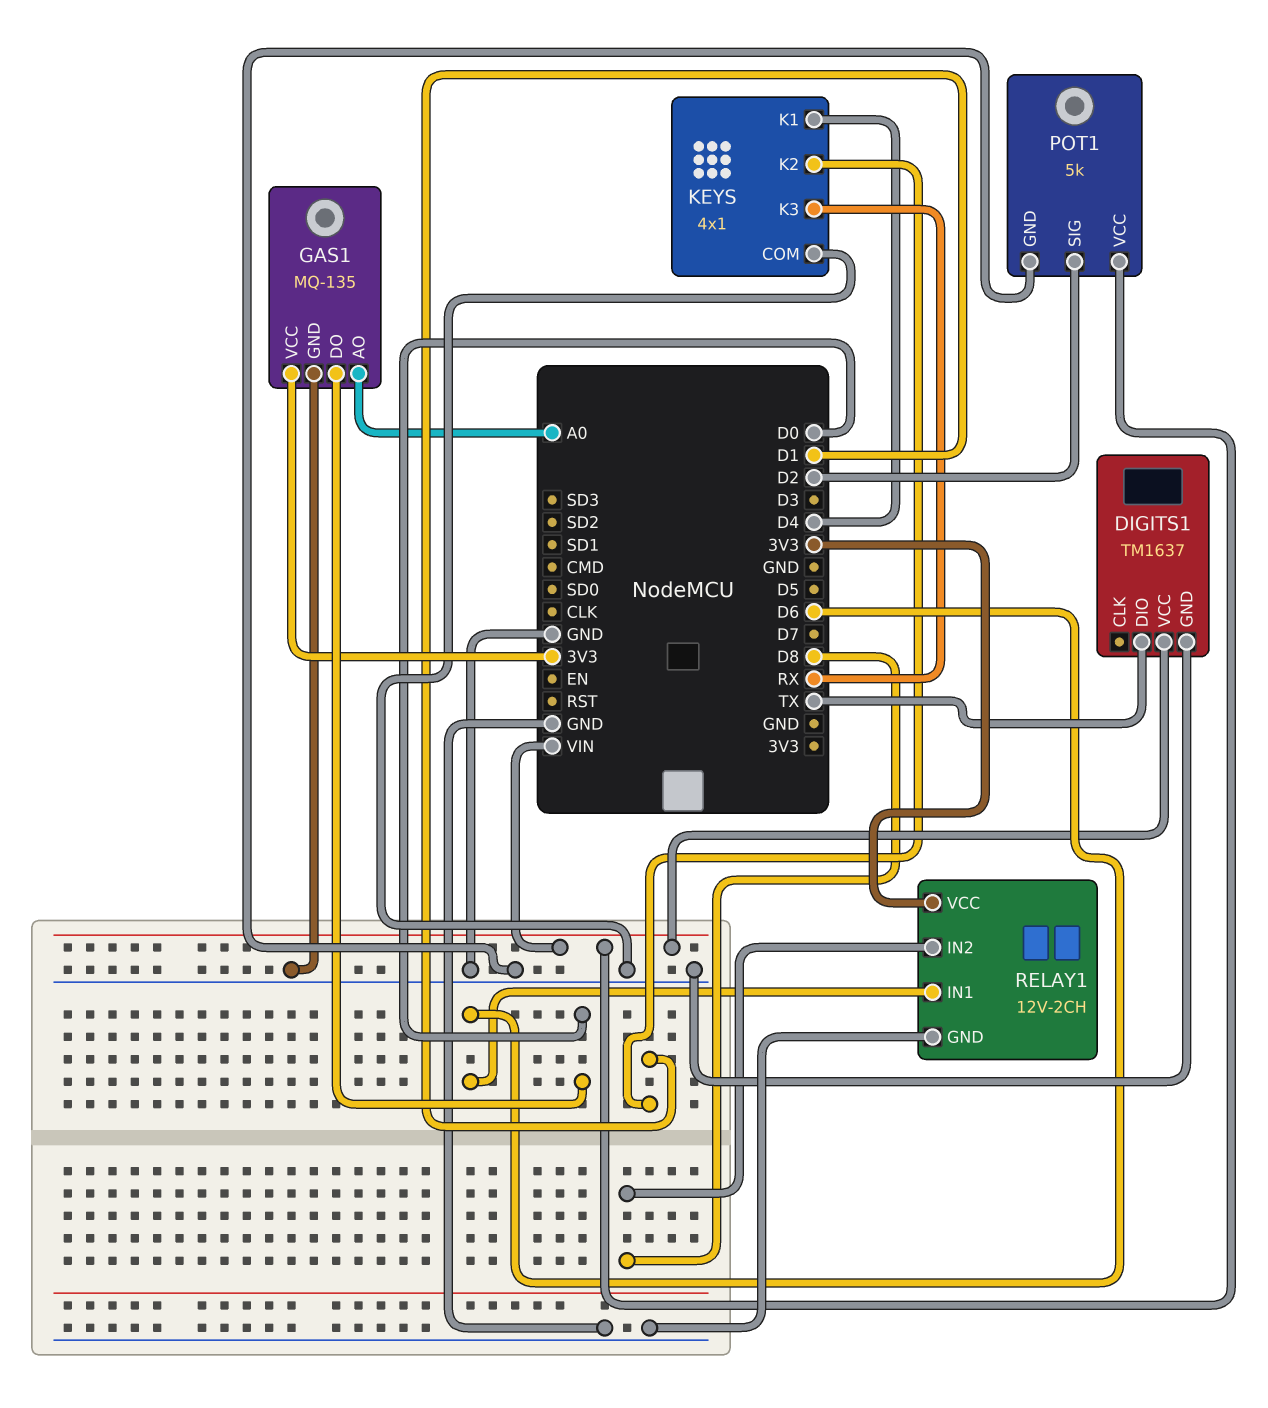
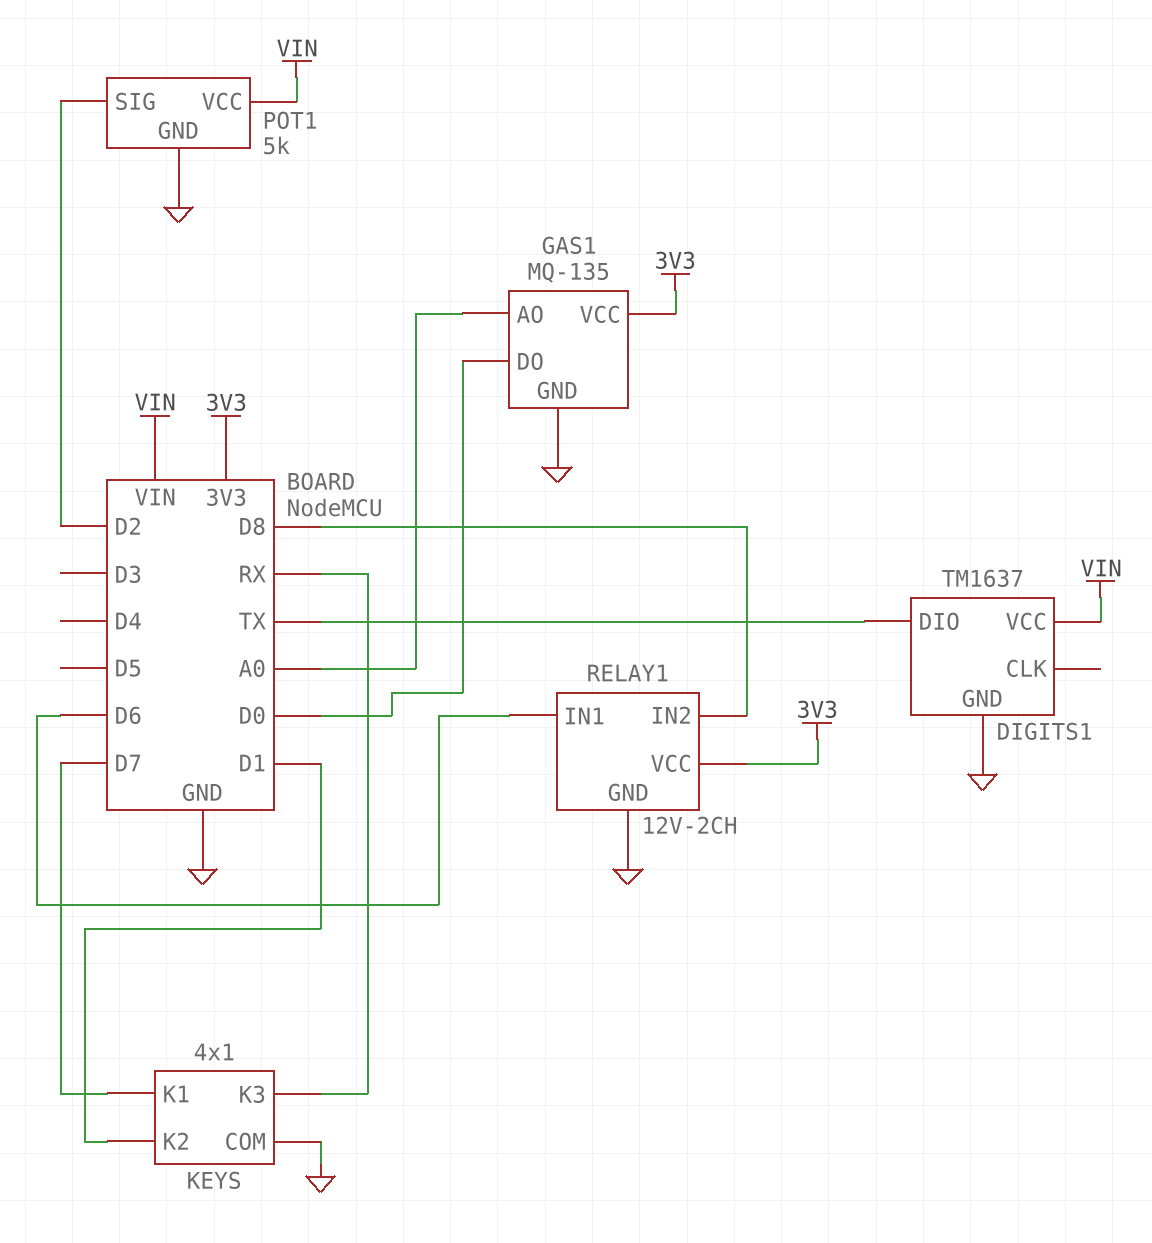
KEYS pin K1: D4 -> D7

